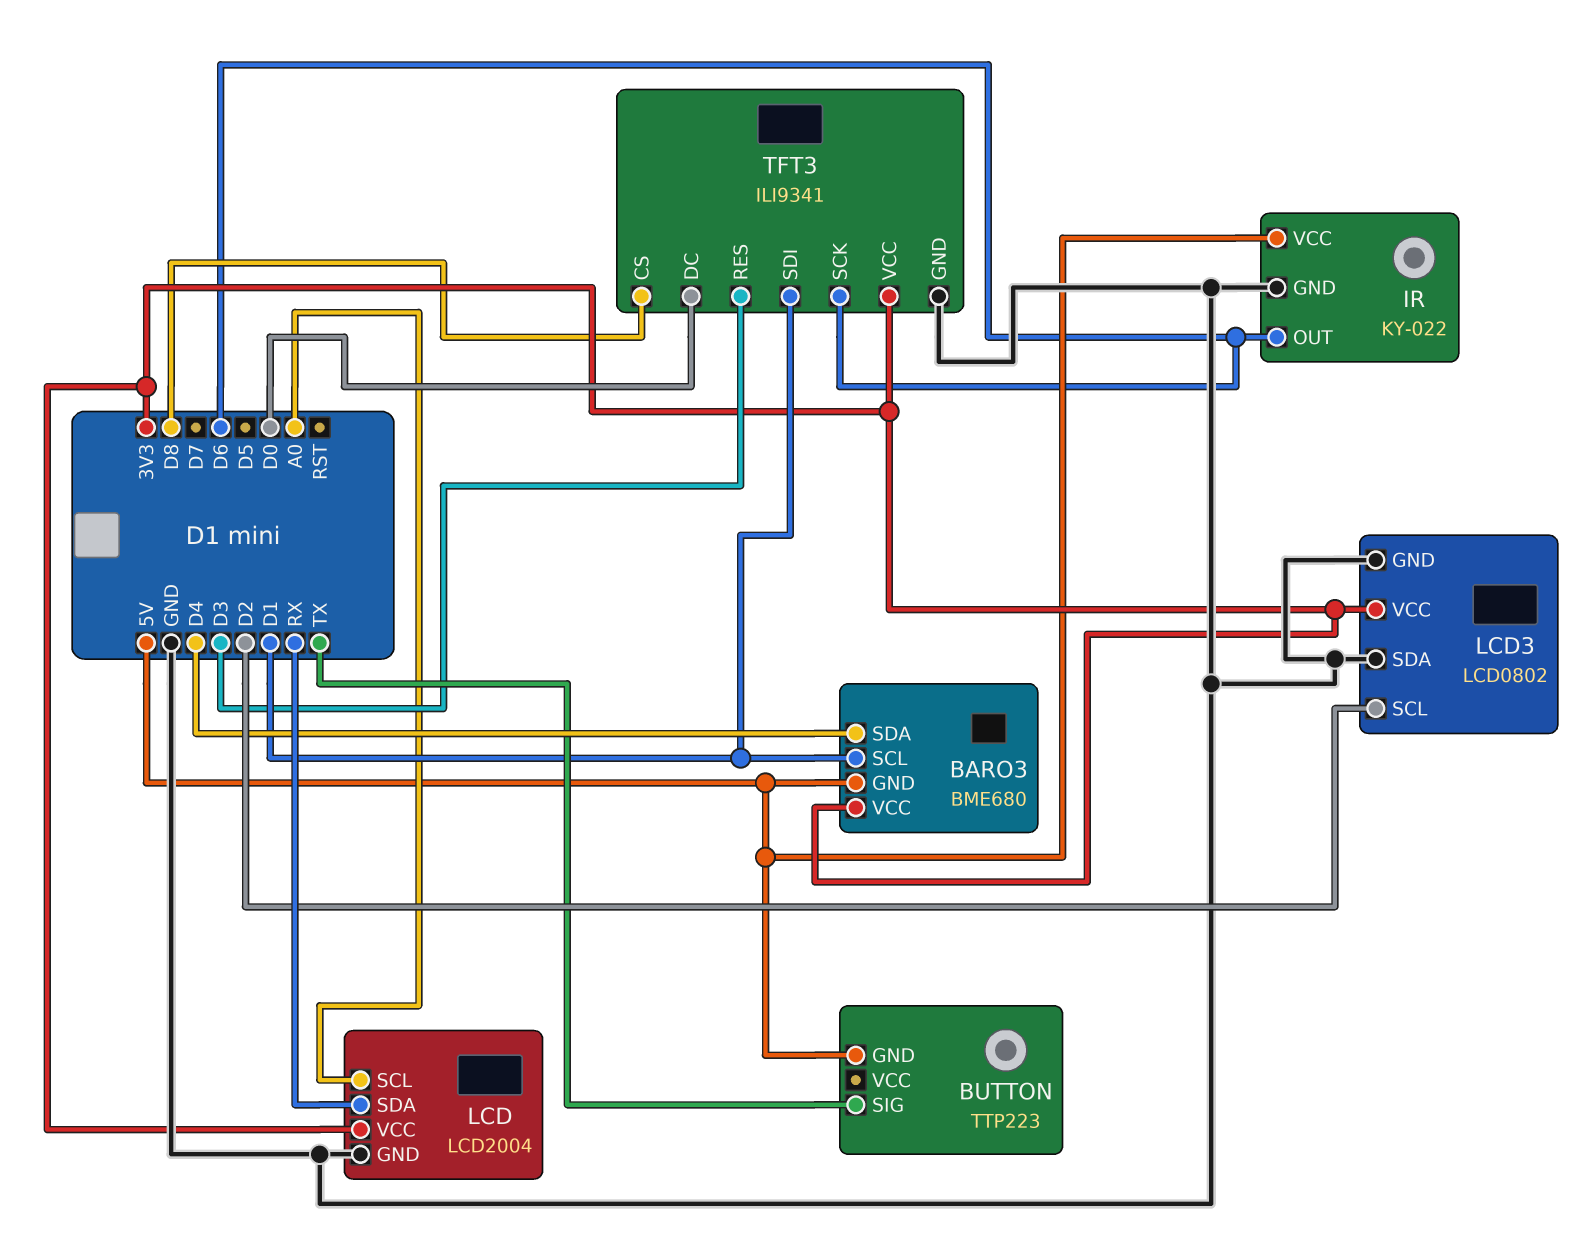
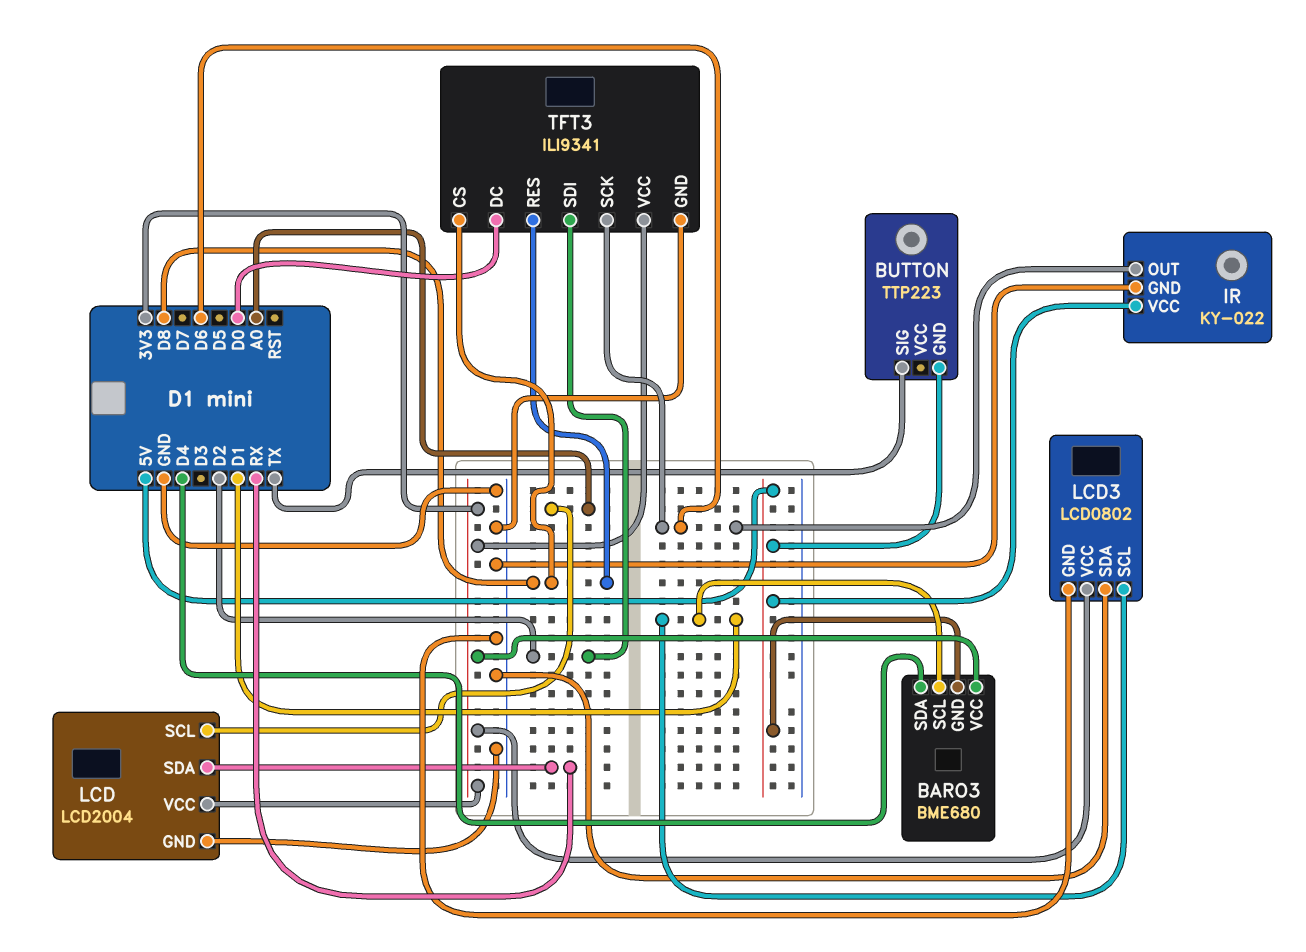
LCD3 pin SCL: D2 -> D1
TFT3 pin RES: D3 -> D8
TFT3 pin SDI: D1 -> D2

